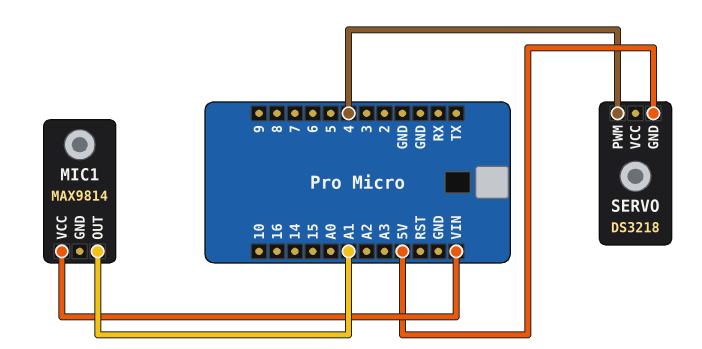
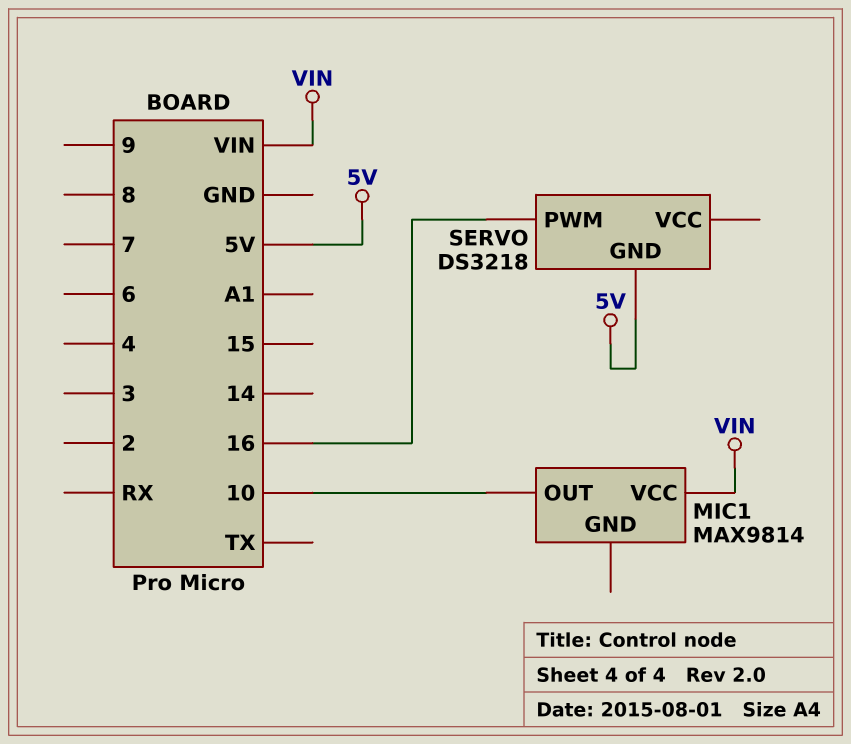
MIC1 pin OUT: A1 -> 10
SERVO pin PWM: 4 -> 16

